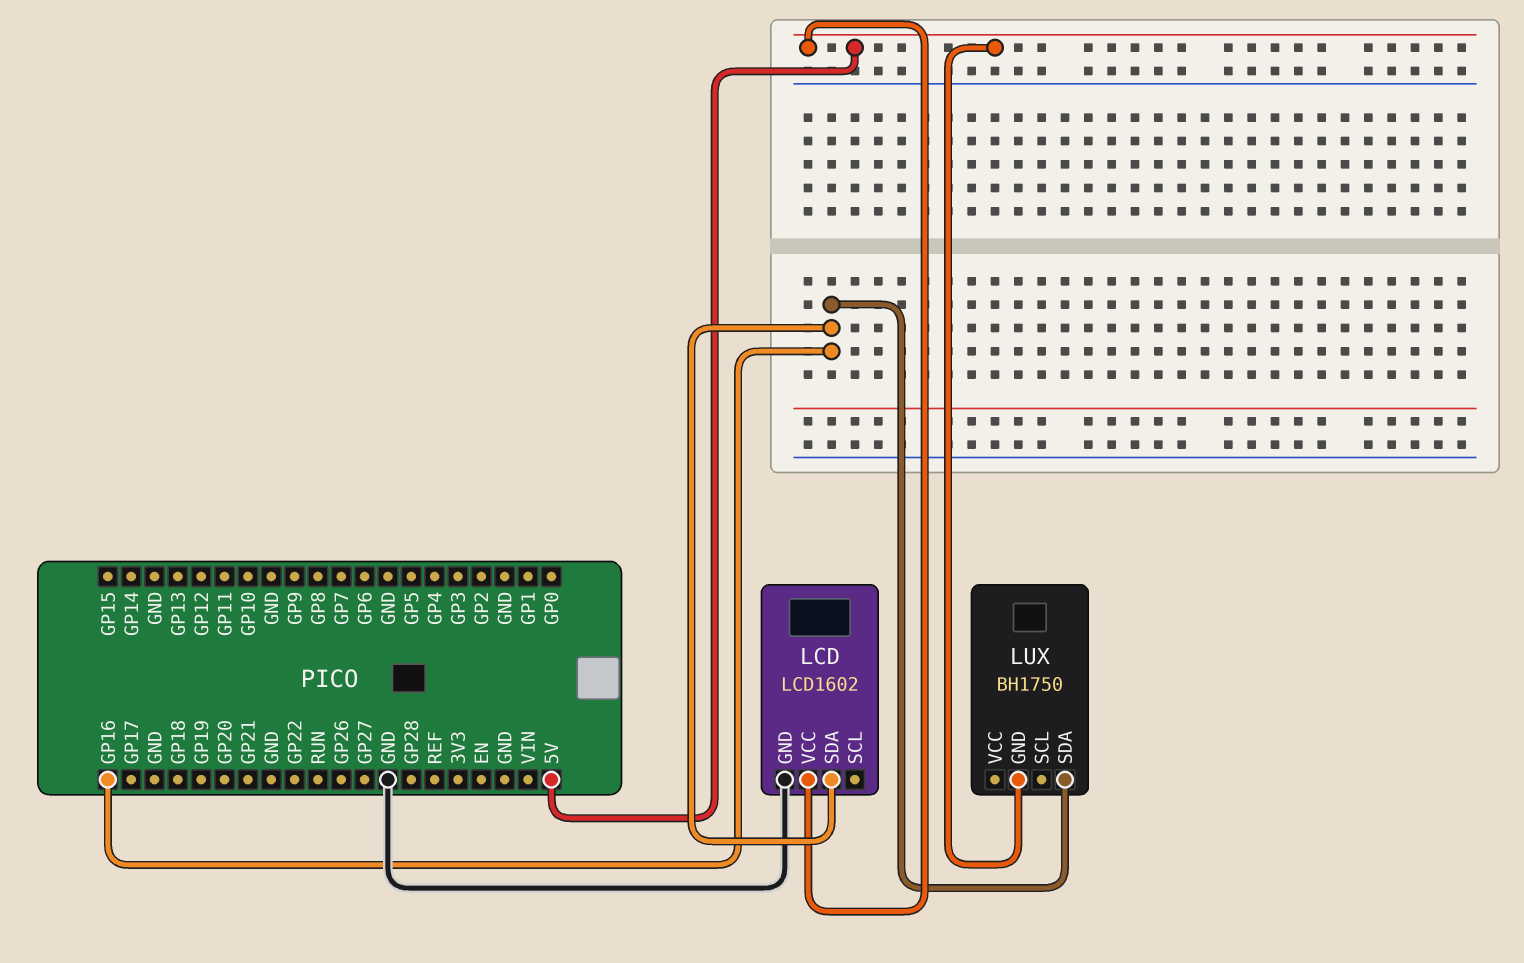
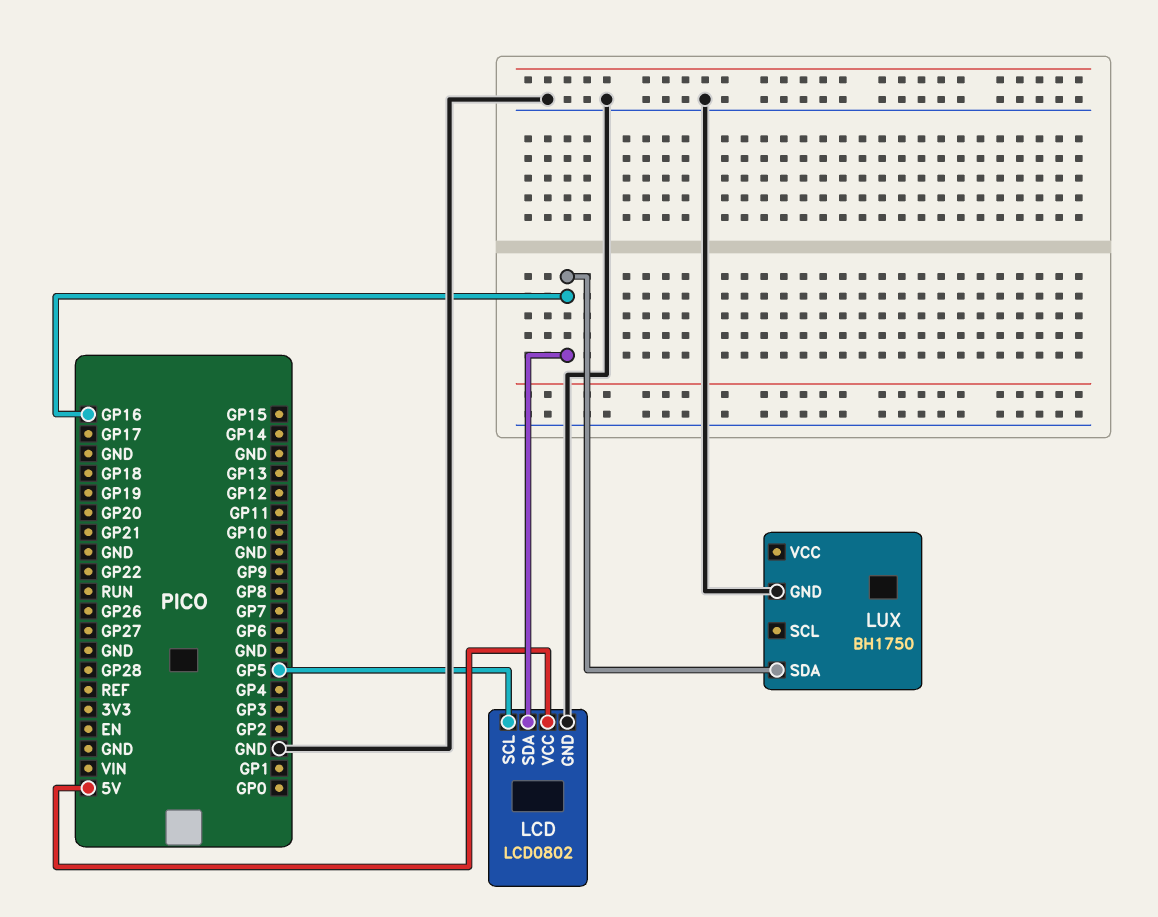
LCD: LCD1602 -> LCD0802
LCD pin SCL: none -> GP5
LUX pin GND: 5V -> GND

